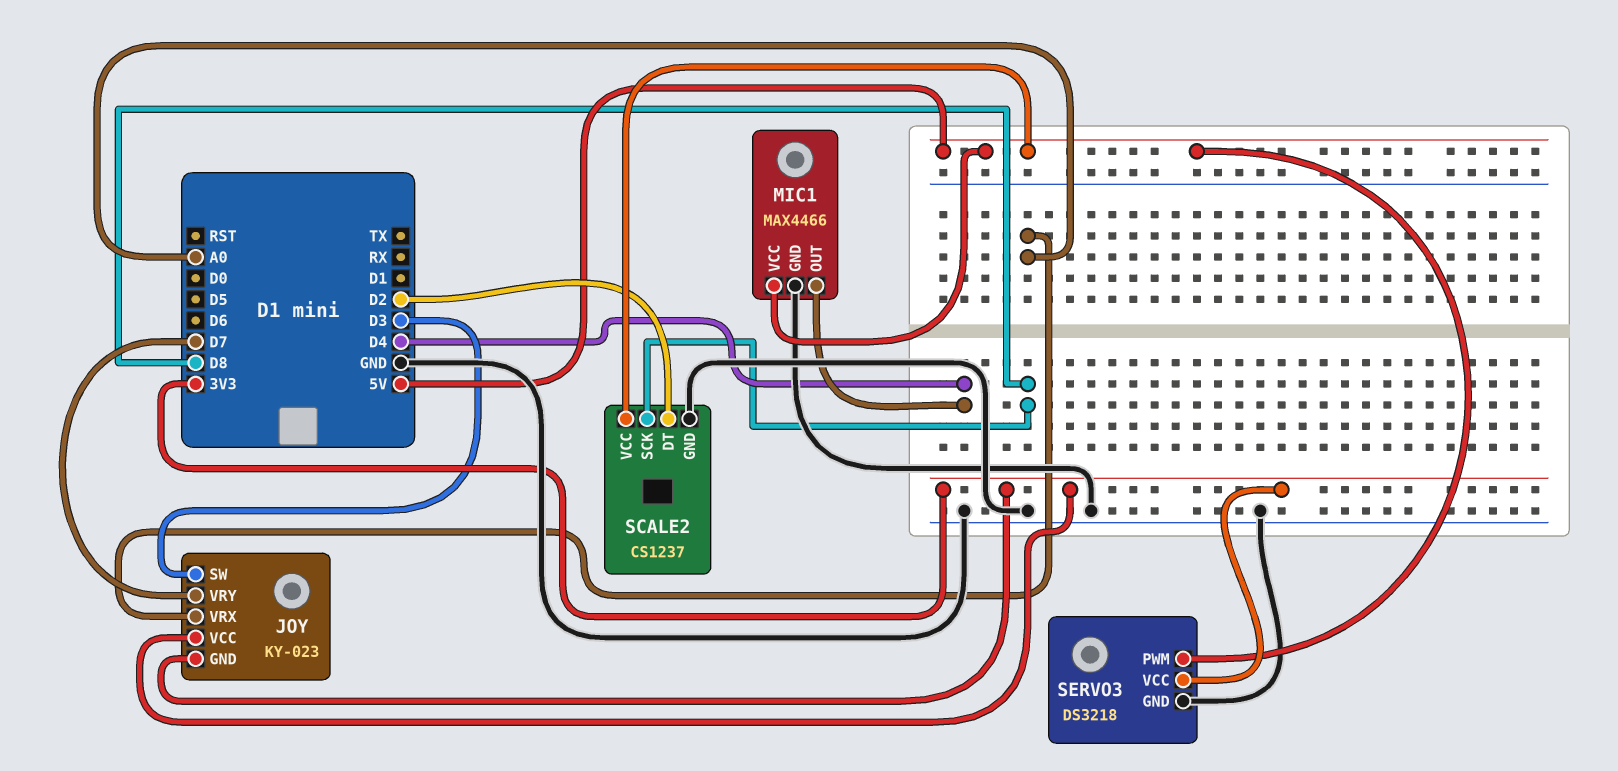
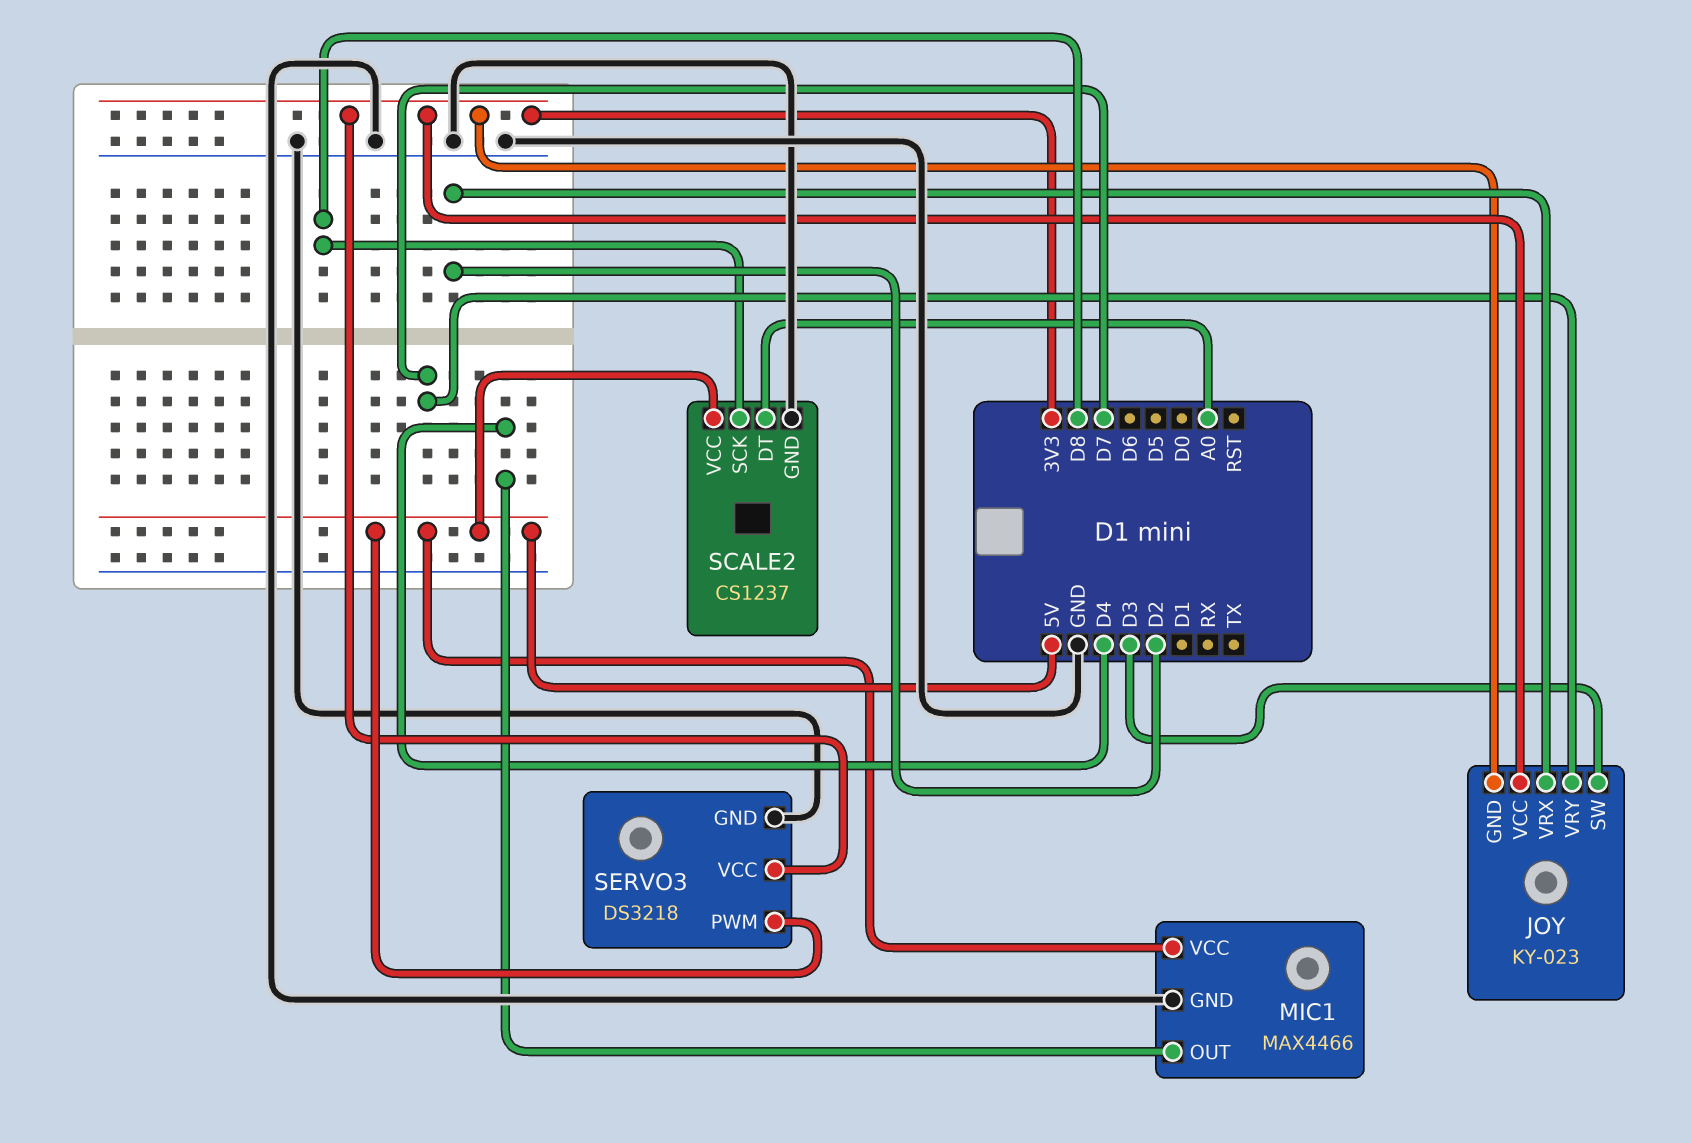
JOY pin VRX: A0 -> D2
SCALE2 pin DT: D2 -> A0

